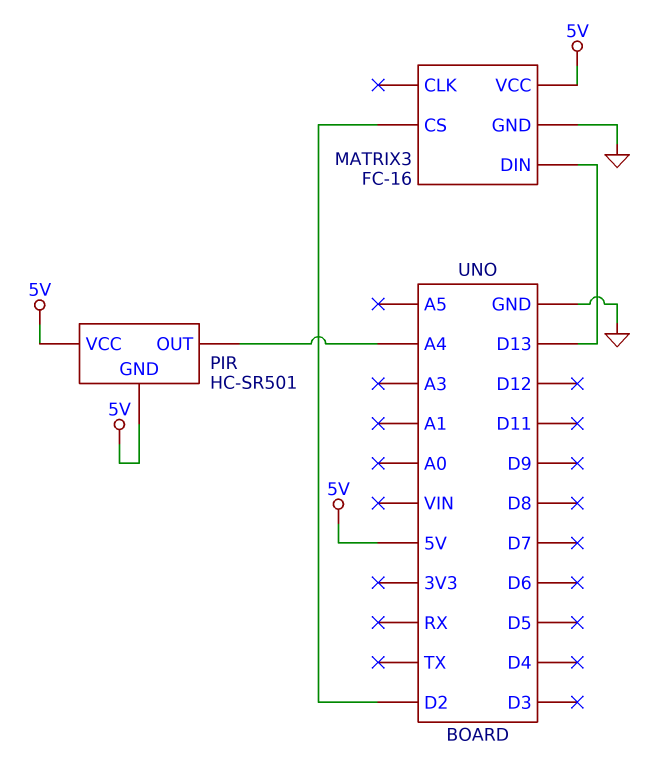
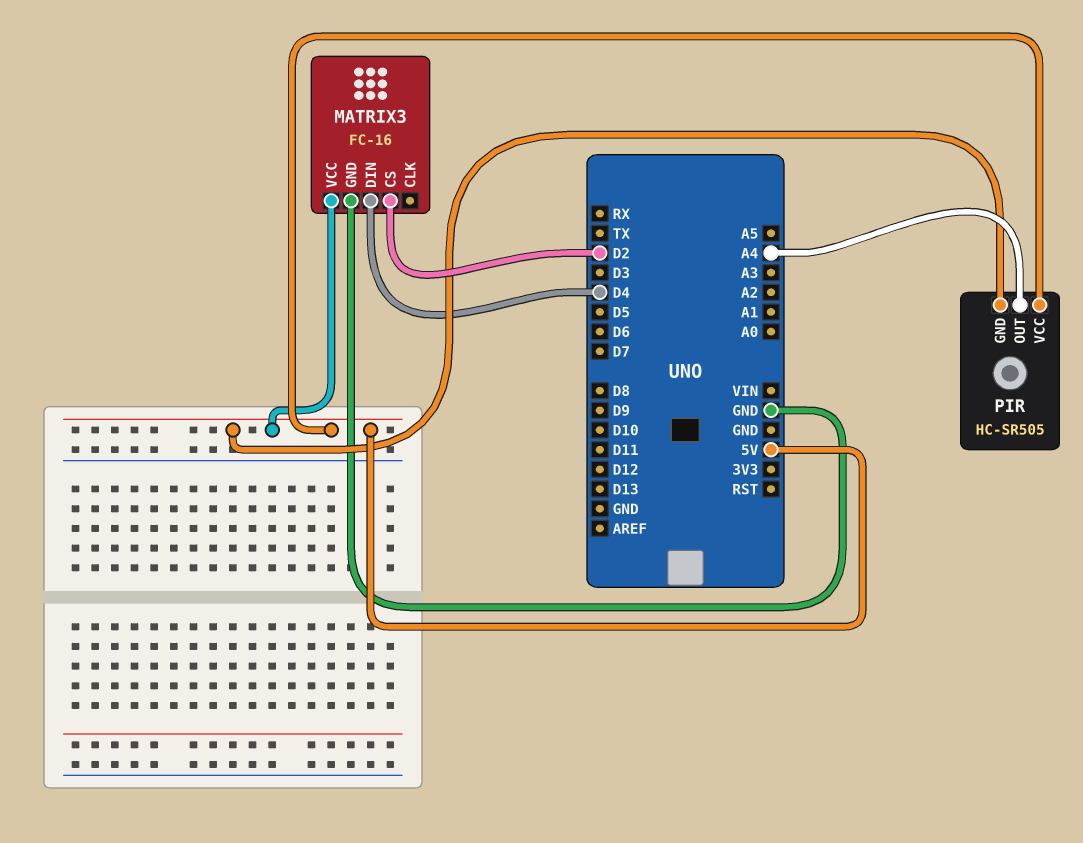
MATRIX3 pin DIN: D13 -> D4
PIR: HC-SR501 -> HC-SR505

